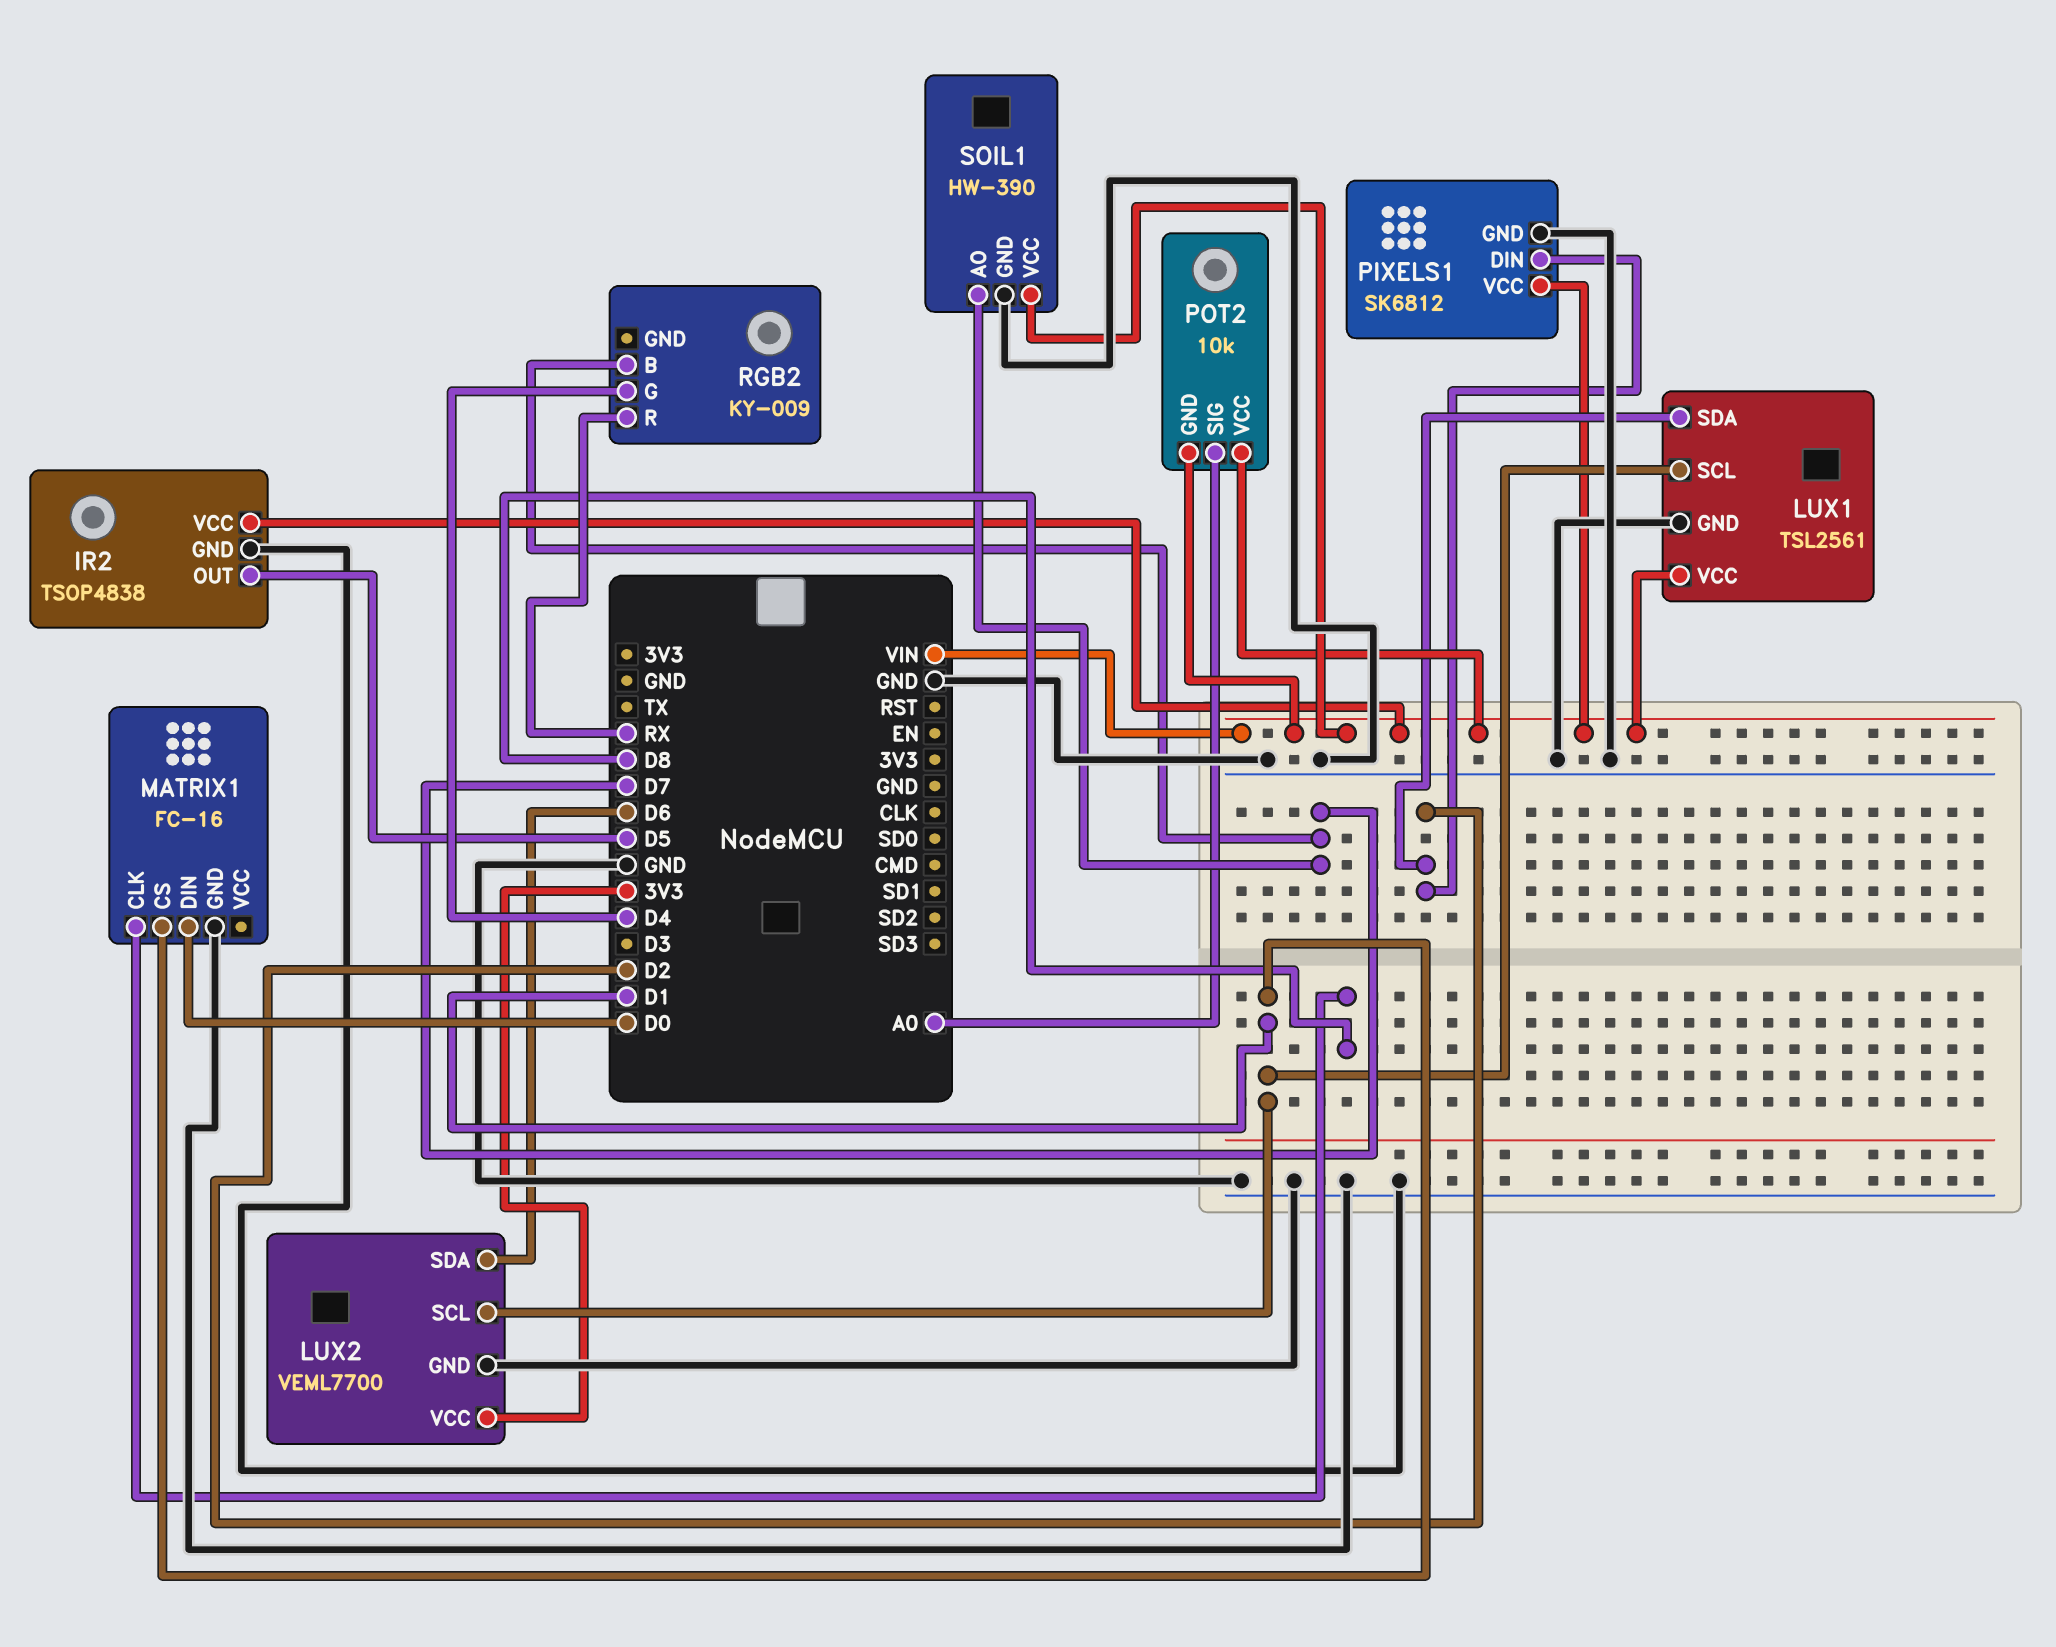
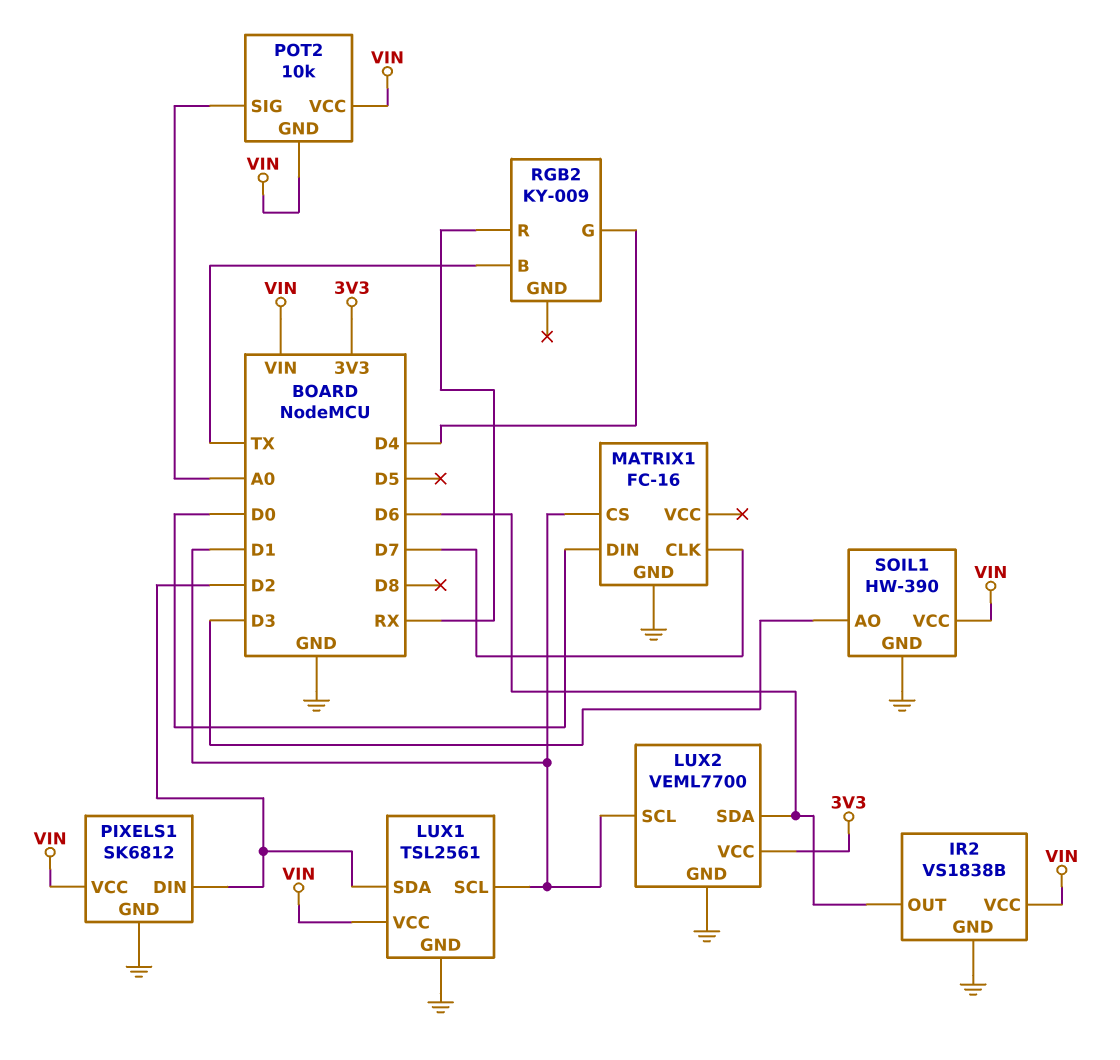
IR2: TSOP4838 -> VS1838B
IR2 pin OUT: D5 -> D6
MATRIX1 pin CLK: D8 -> D7
RGB2 pin B: D7 -> TX
SOIL1 pin AO: D7 -> D3

